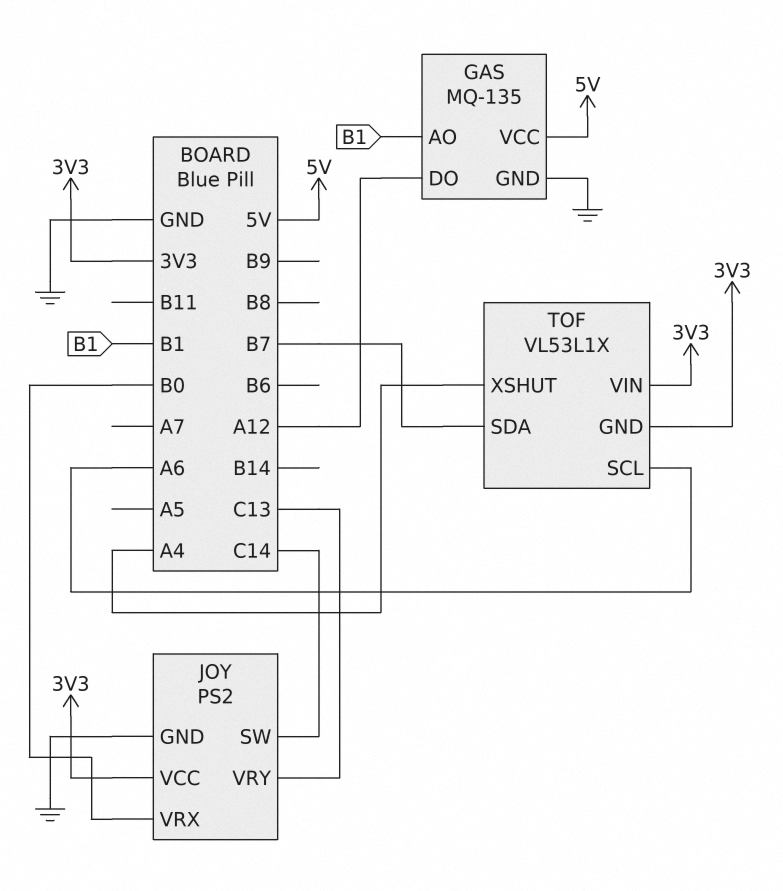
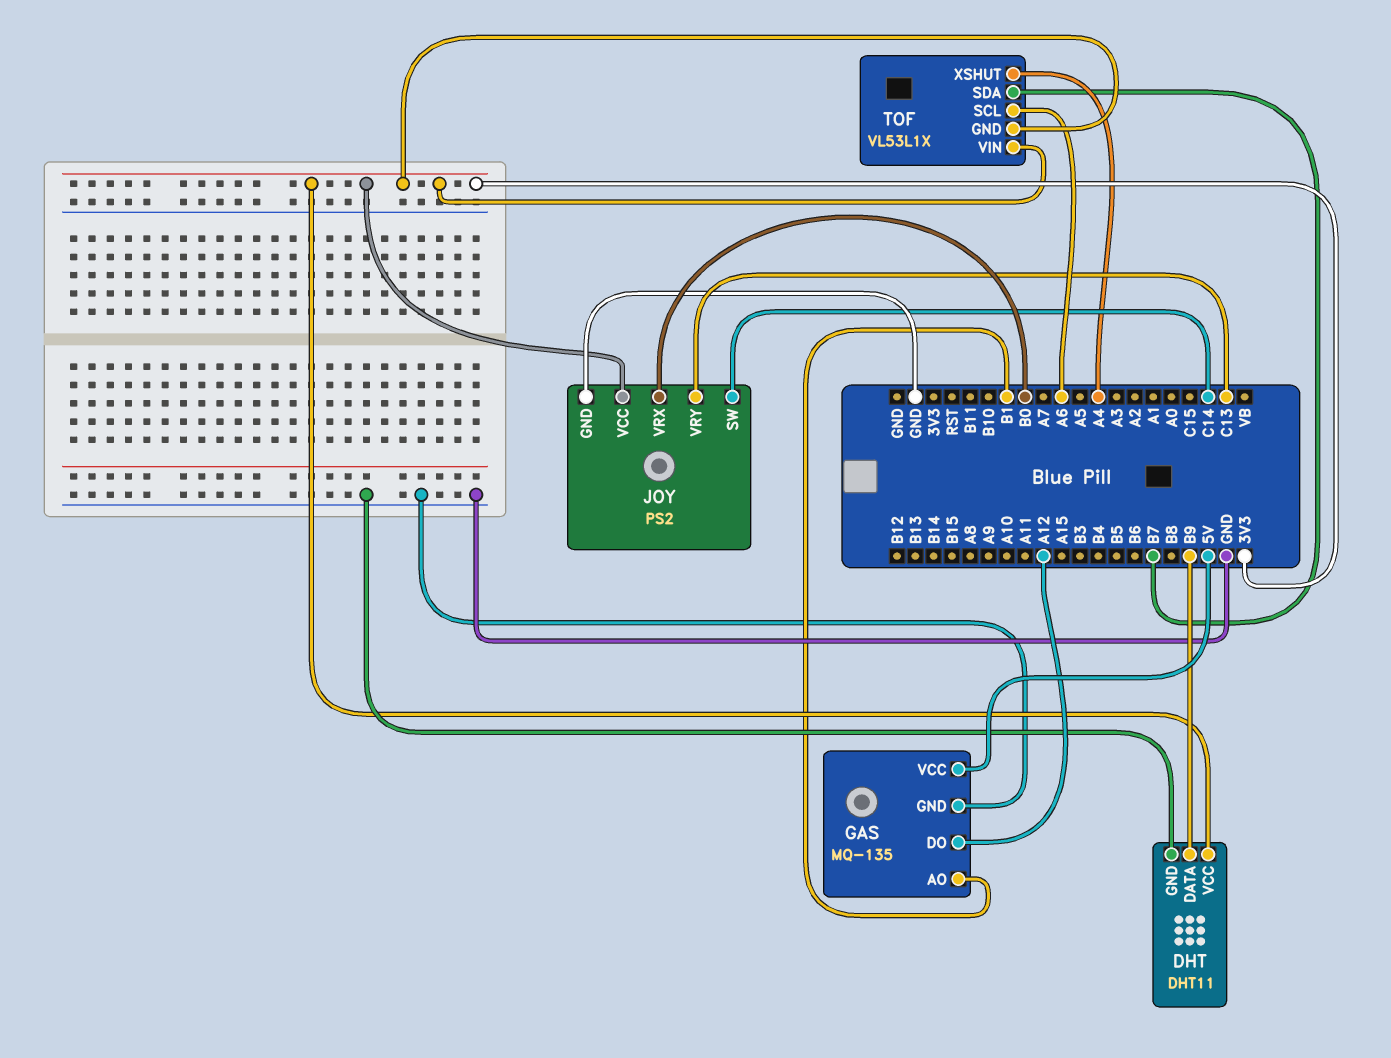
DHT: none -> DHT11
DHT pin DATA: none -> B9
DHT pin GND: none -> GND
DHT pin VCC: none -> 3V3

